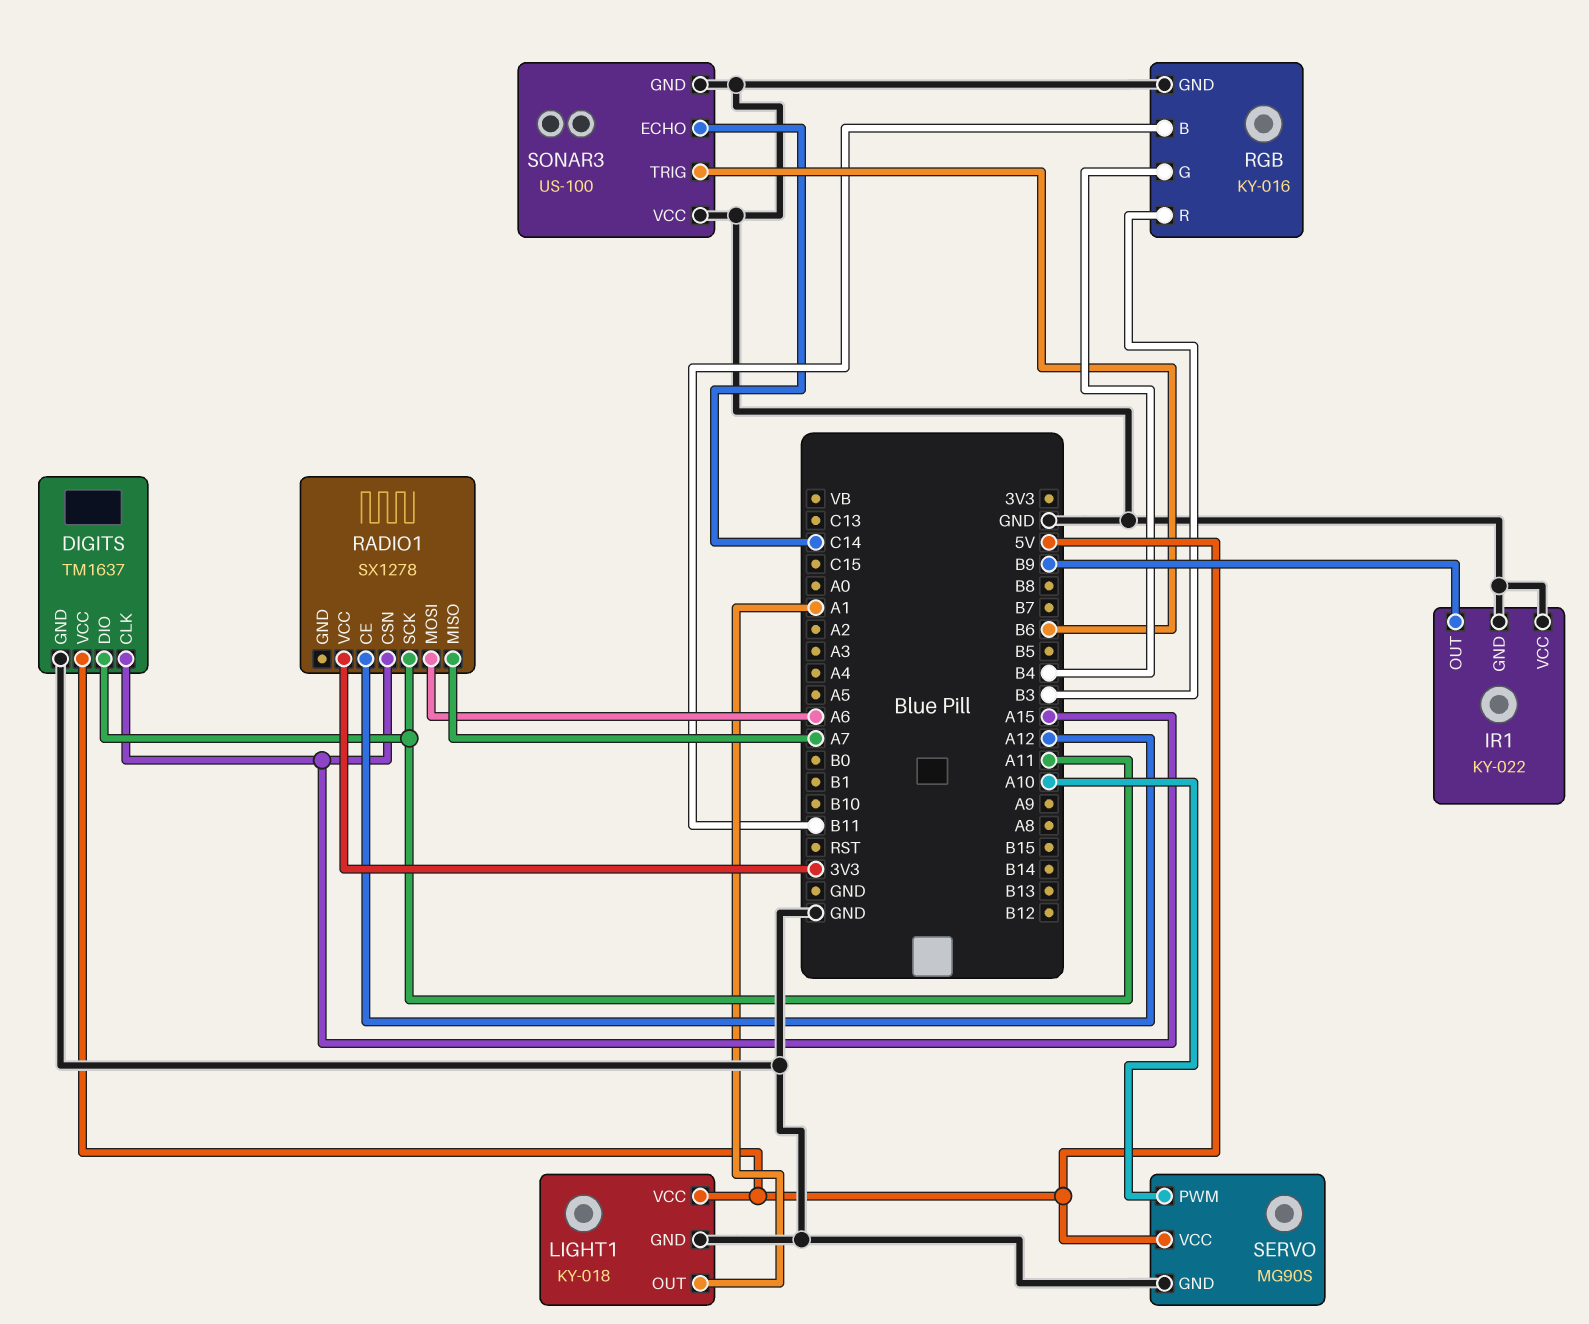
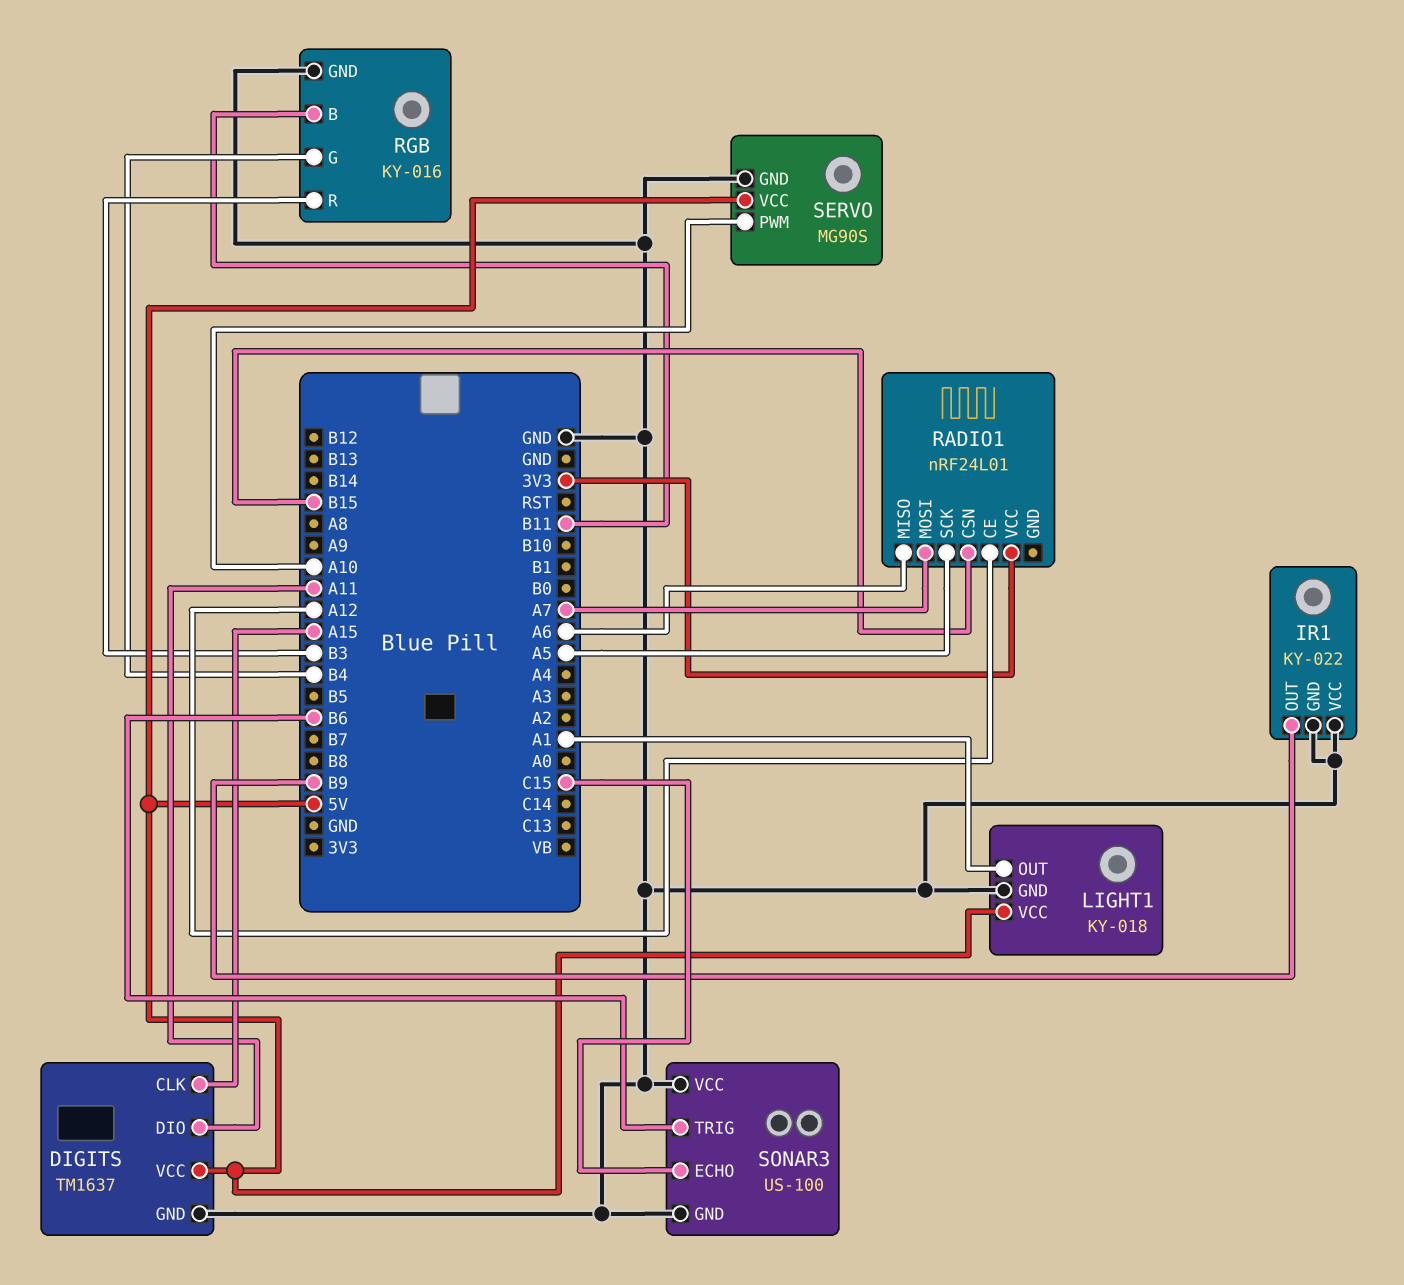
RADIO1: SX1278 -> nRF24L01
RADIO1 pin CSN: A15 -> B15
RADIO1 pin MISO: A7 -> A6
RADIO1 pin MOSI: A6 -> A7
RADIO1 pin SCK: A11 -> A5
SONAR3 pin ECHO: C14 -> C15

